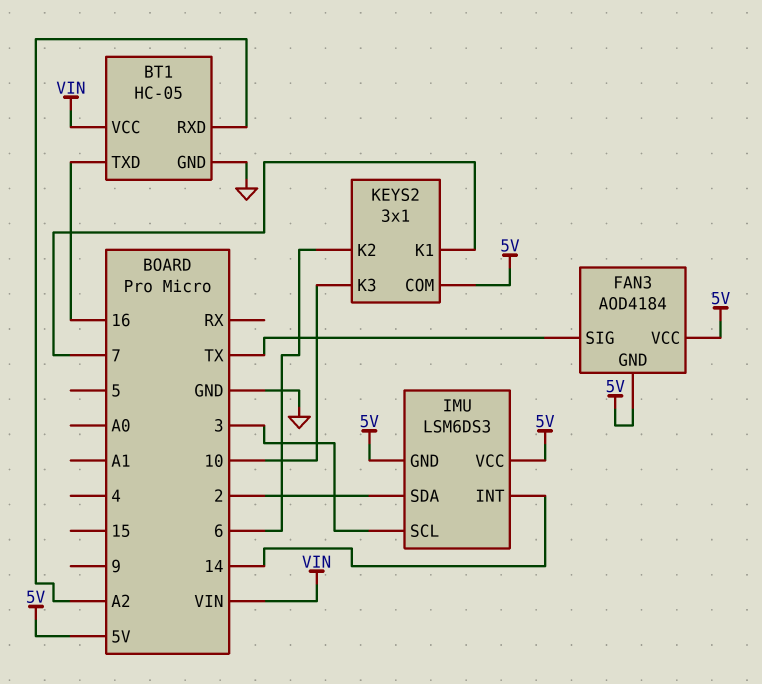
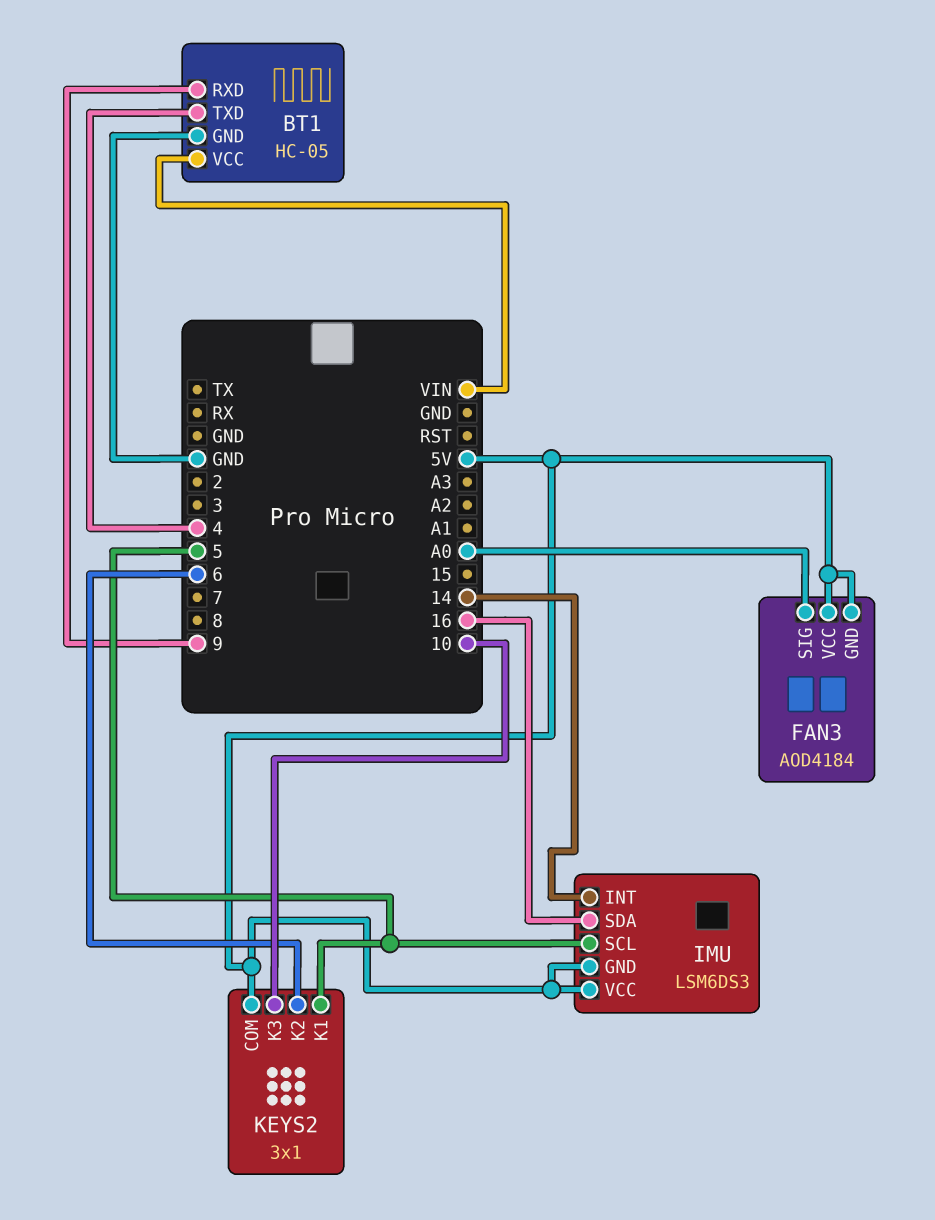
BT1 pin RXD: A2 -> 9
BT1 pin TXD: 16 -> 4
FAN3 pin SIG: TX -> A0
IMU pin SCL: 3 -> 5
IMU pin SDA: 2 -> 16
KEYS2 pin K1: 7 -> 5

